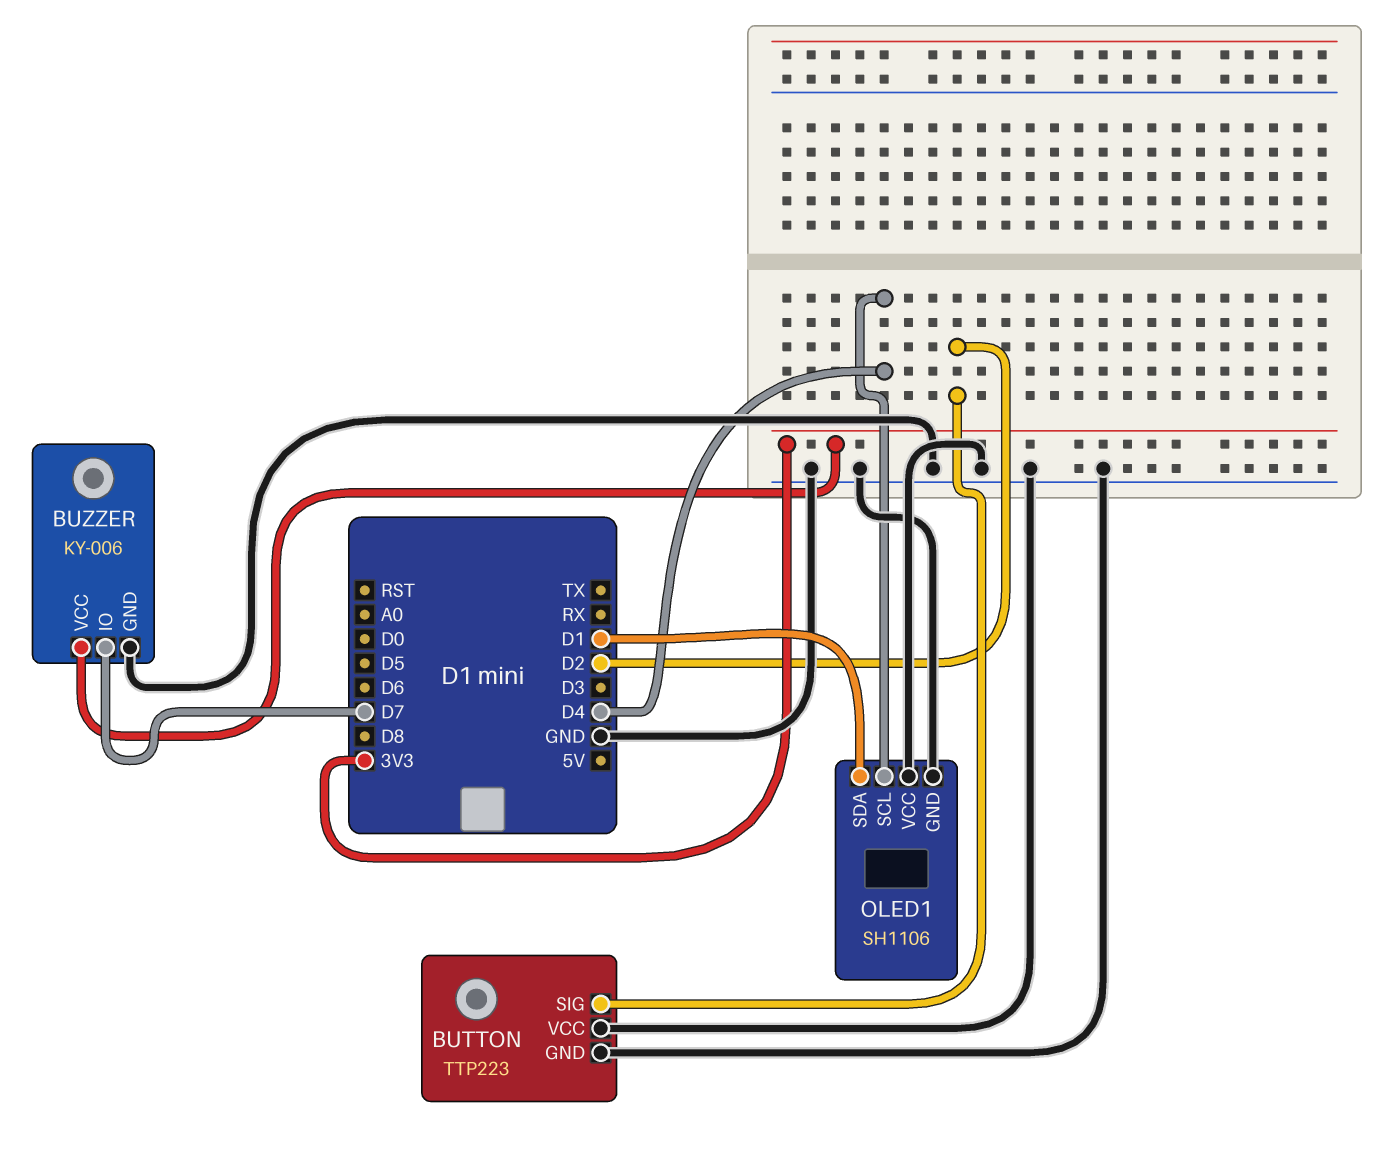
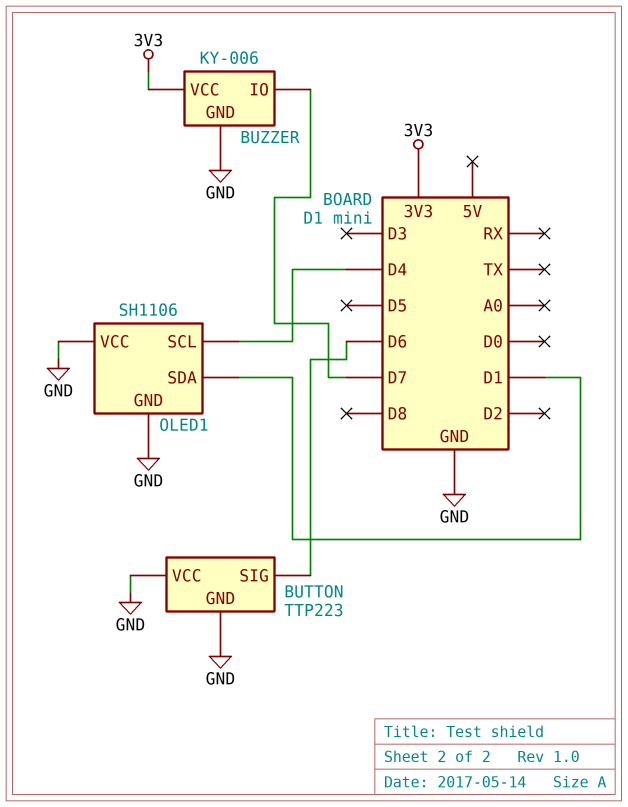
BUTTON pin SIG: D2 -> D6

